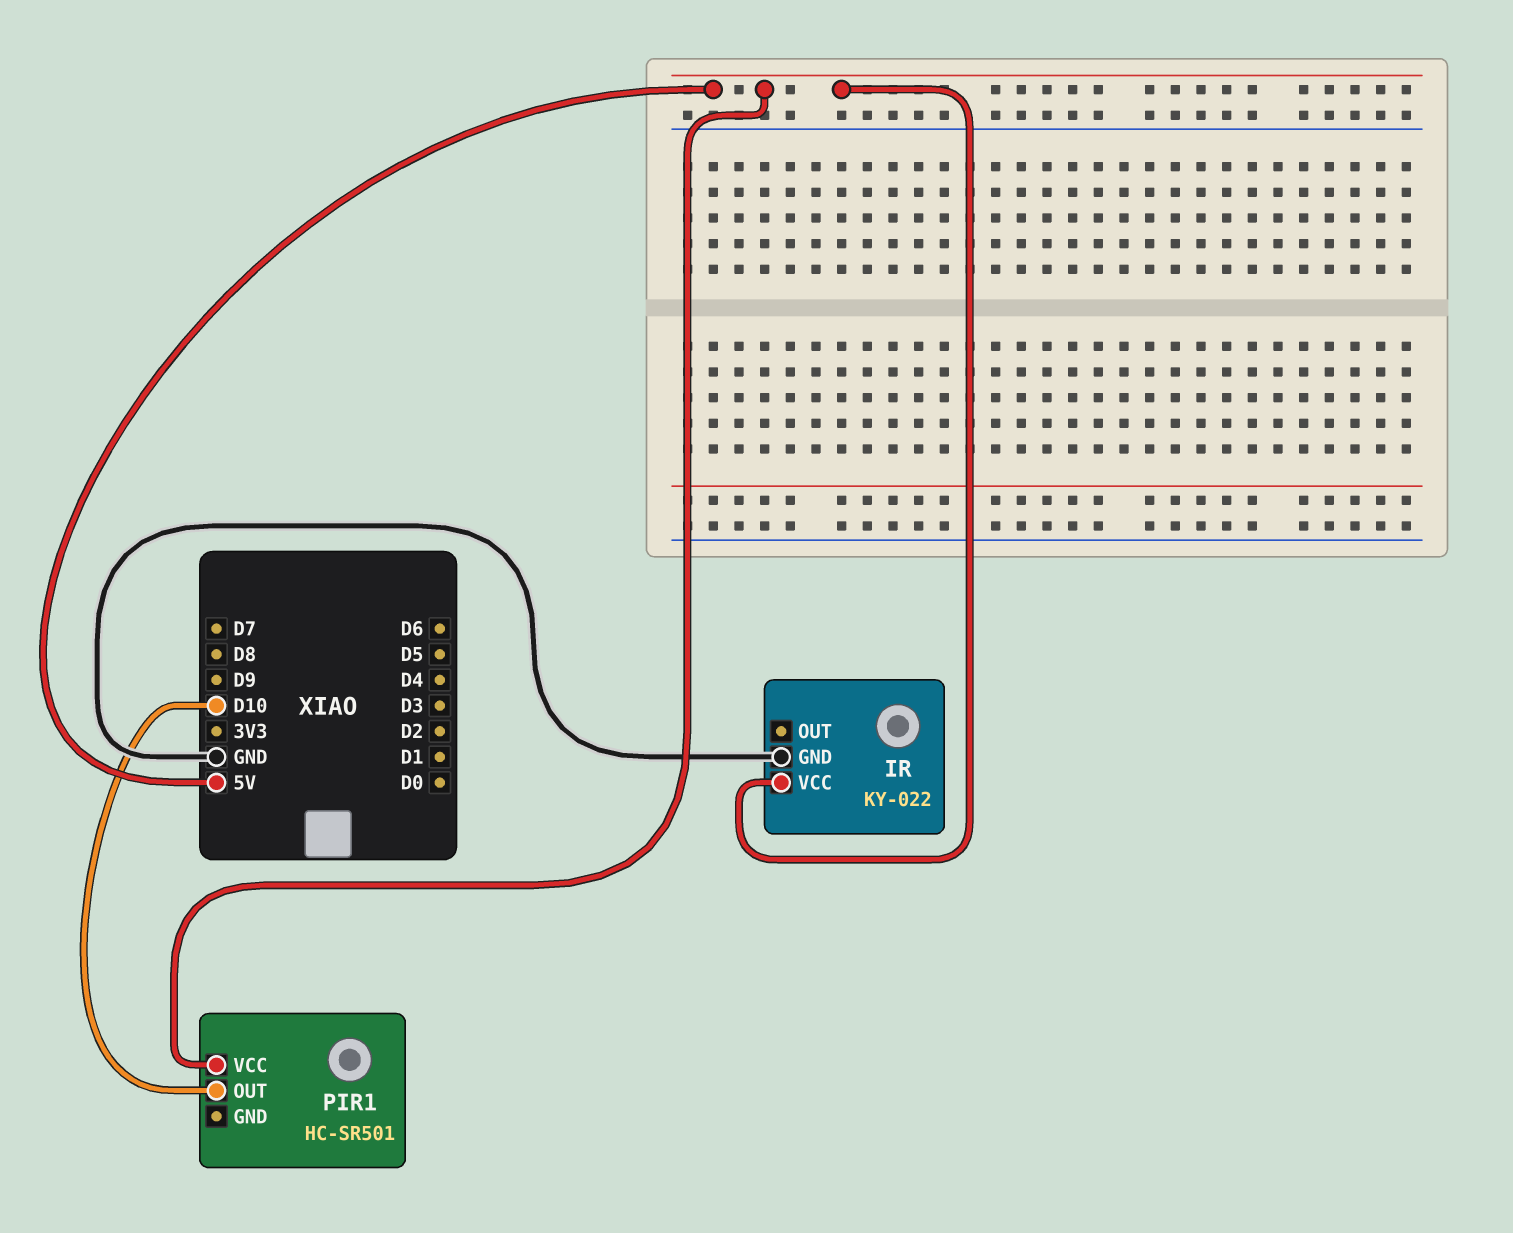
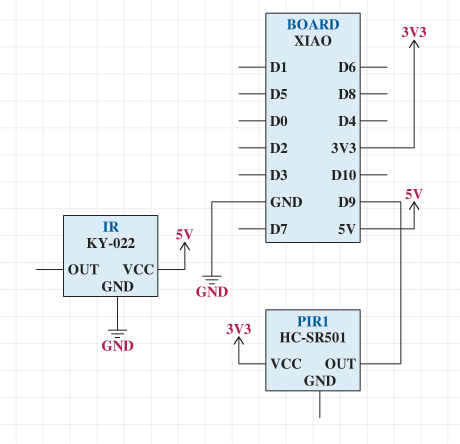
PIR1 pin OUT: D10 -> D9
PIR1 pin VCC: 5V -> 3V3

